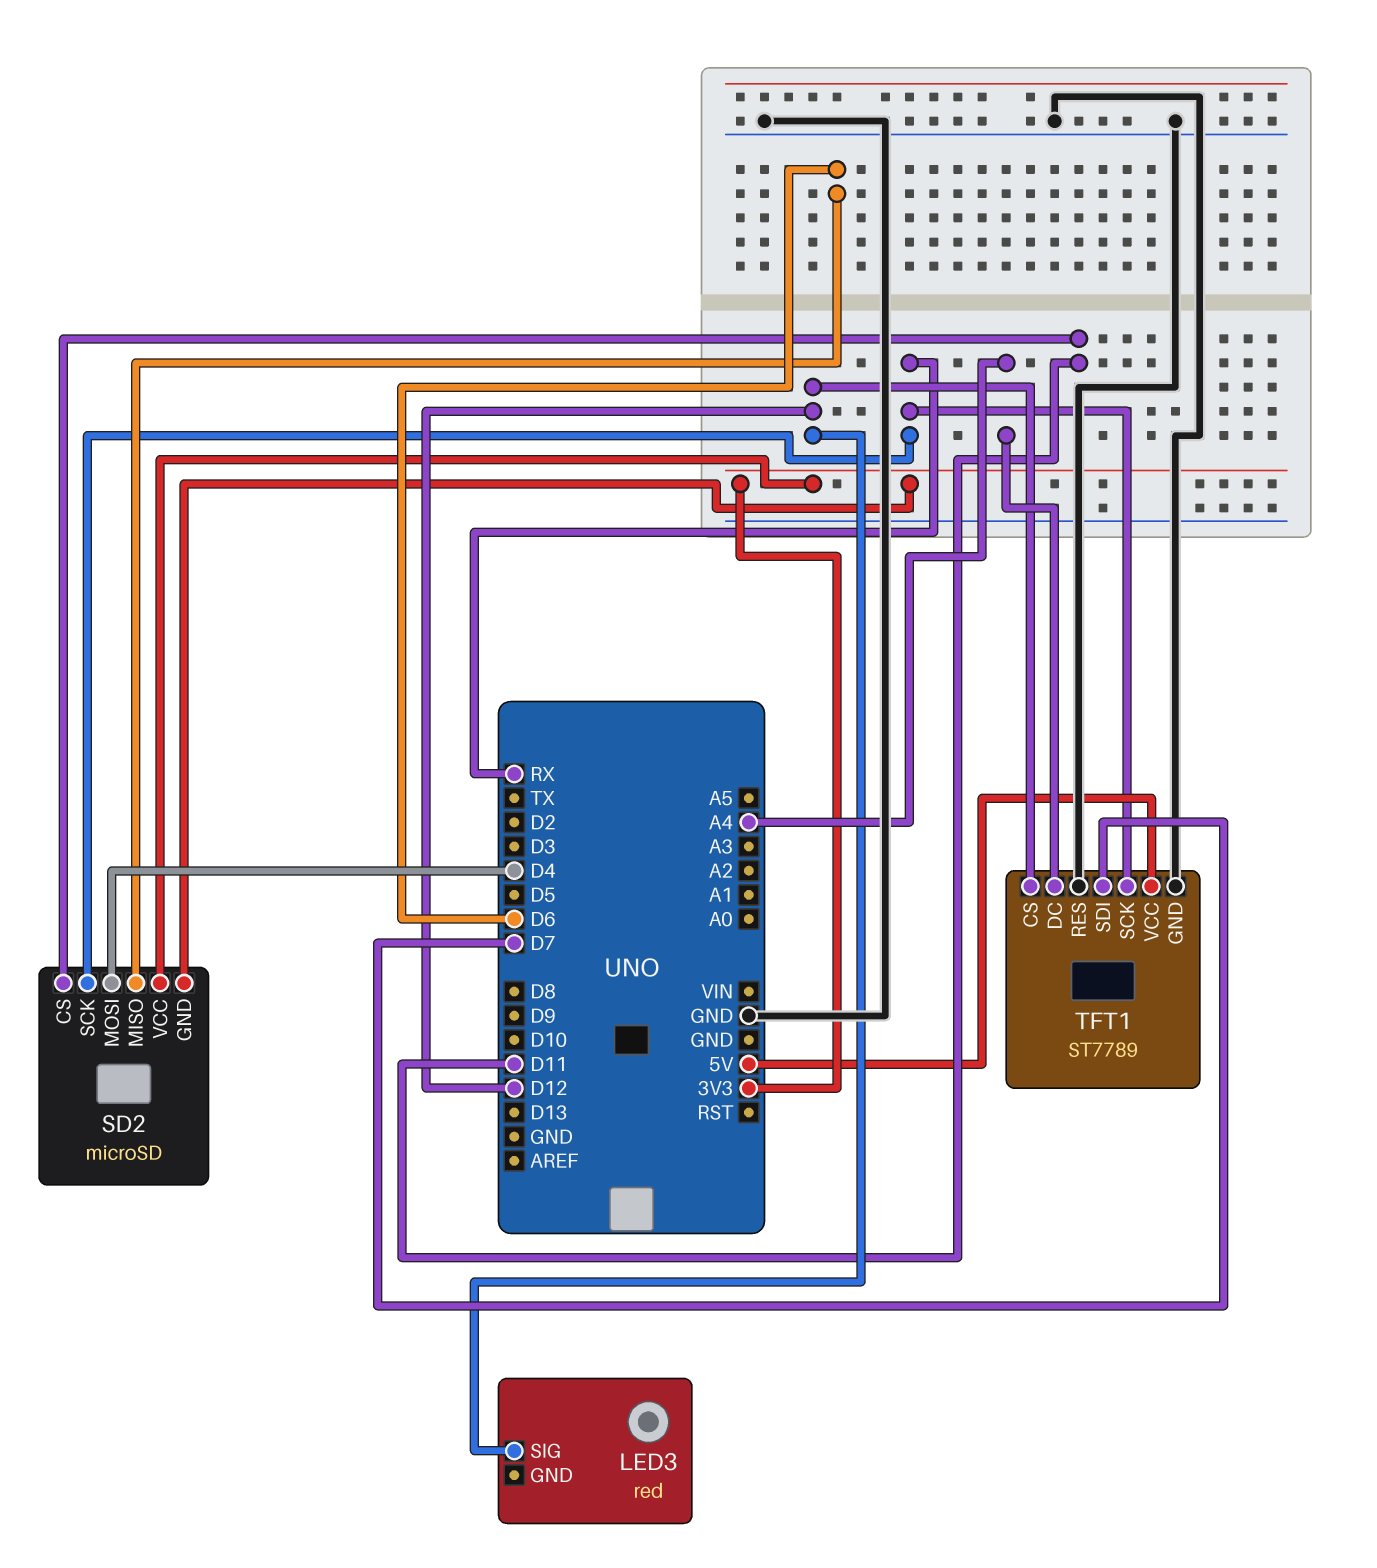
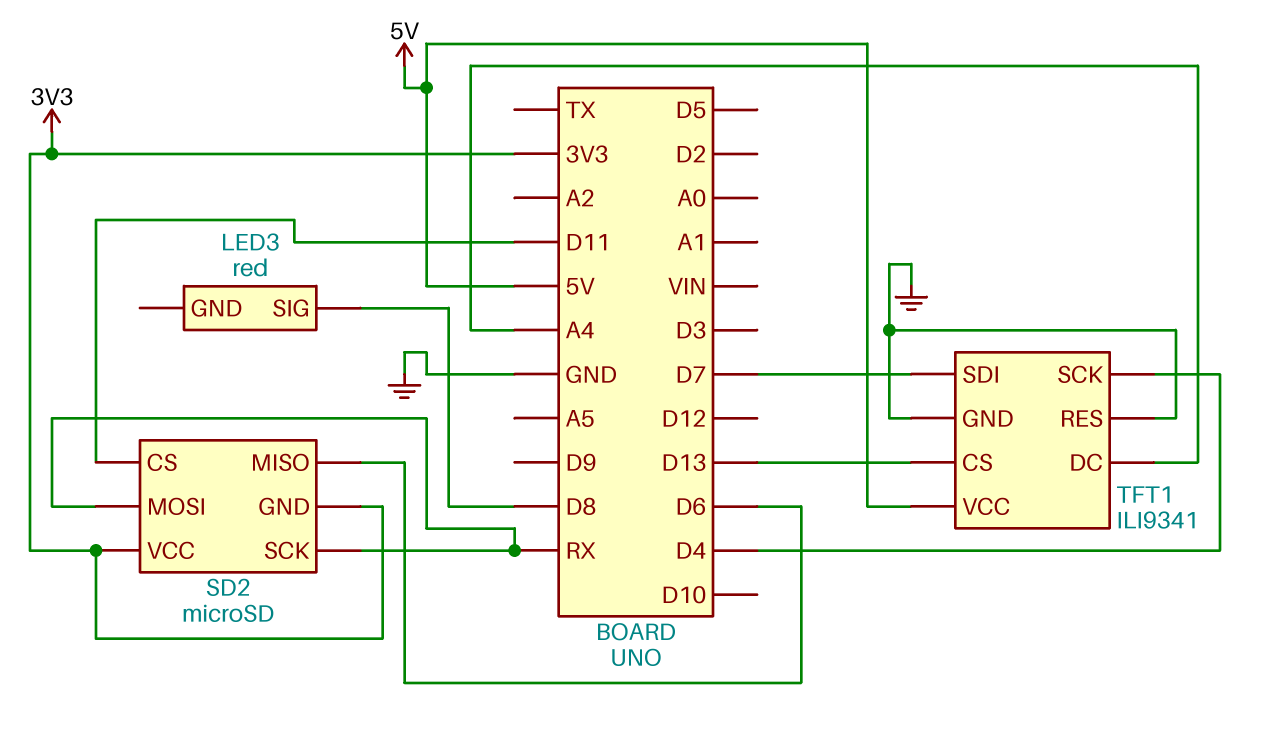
LED3 pin SIG: D12 -> D8
SD2 pin MOSI: D4 -> RX
TFT1: ST7789 -> ILI9341
TFT1 pin CS: D12 -> D13
TFT1 pin SCK: RX -> D4

